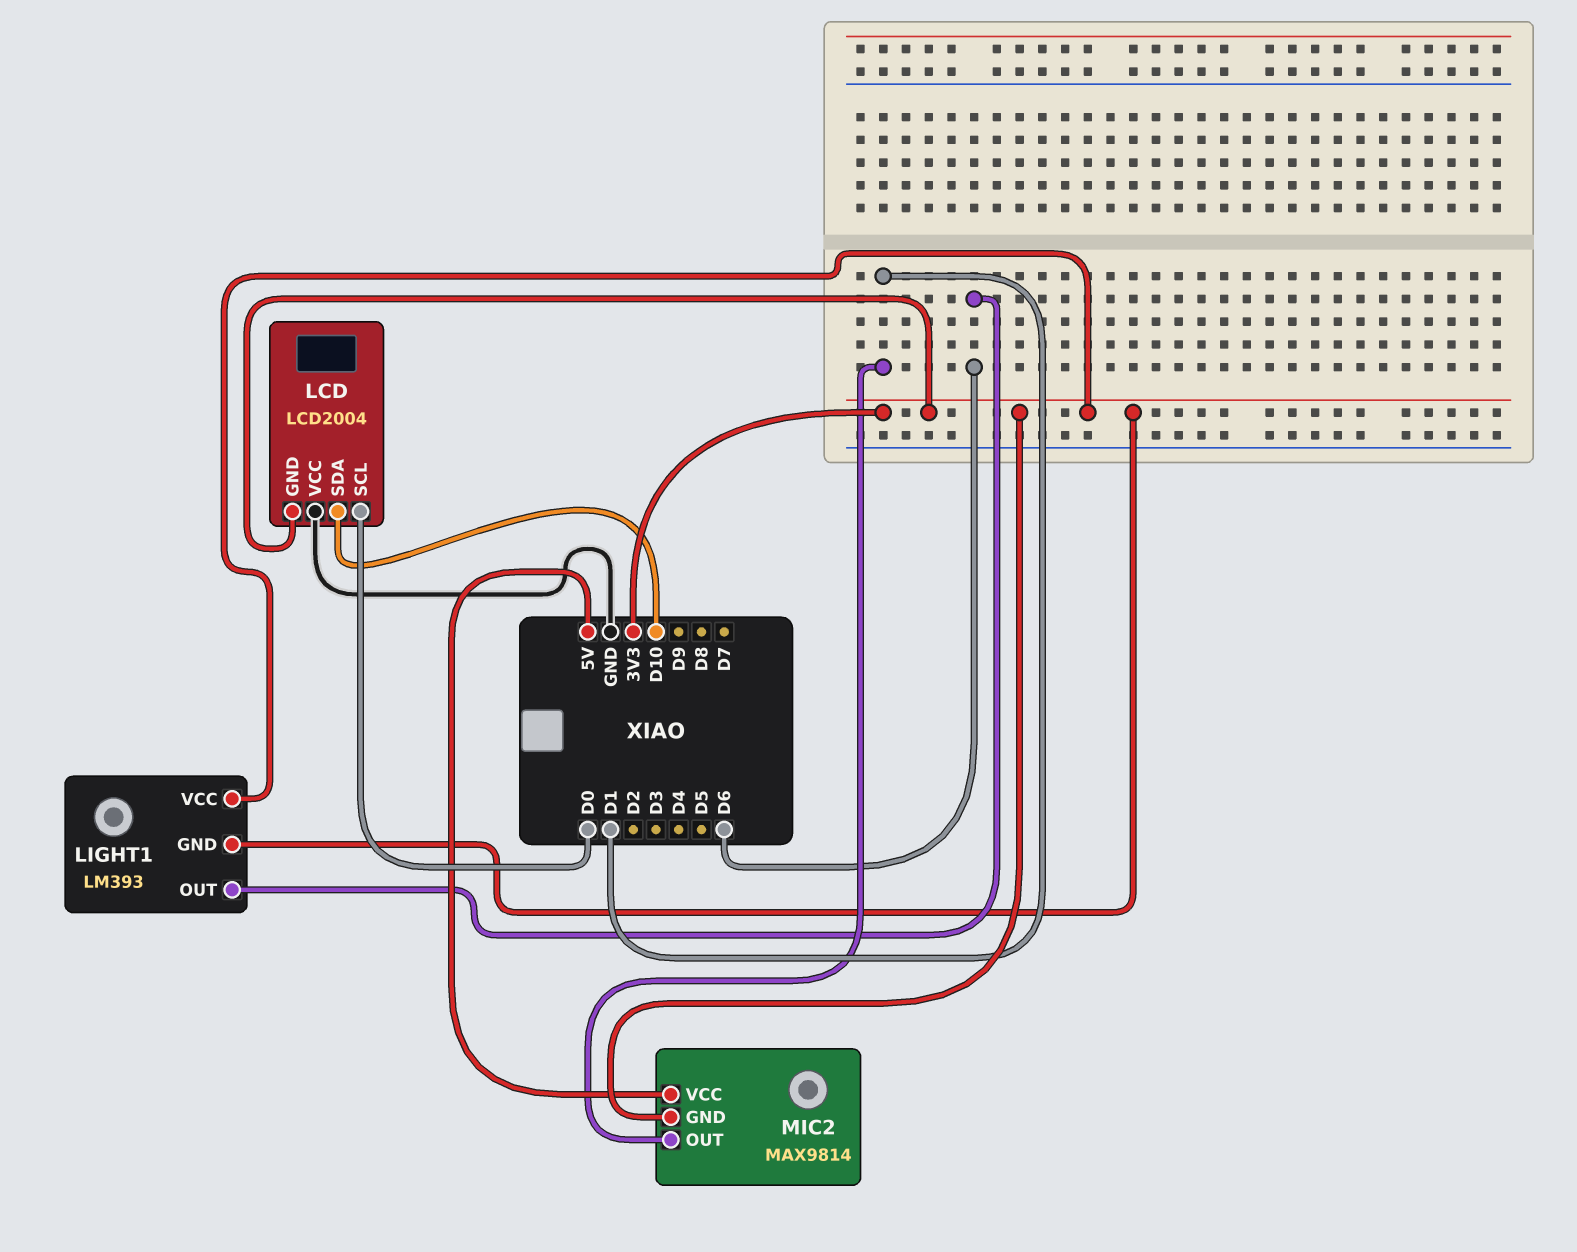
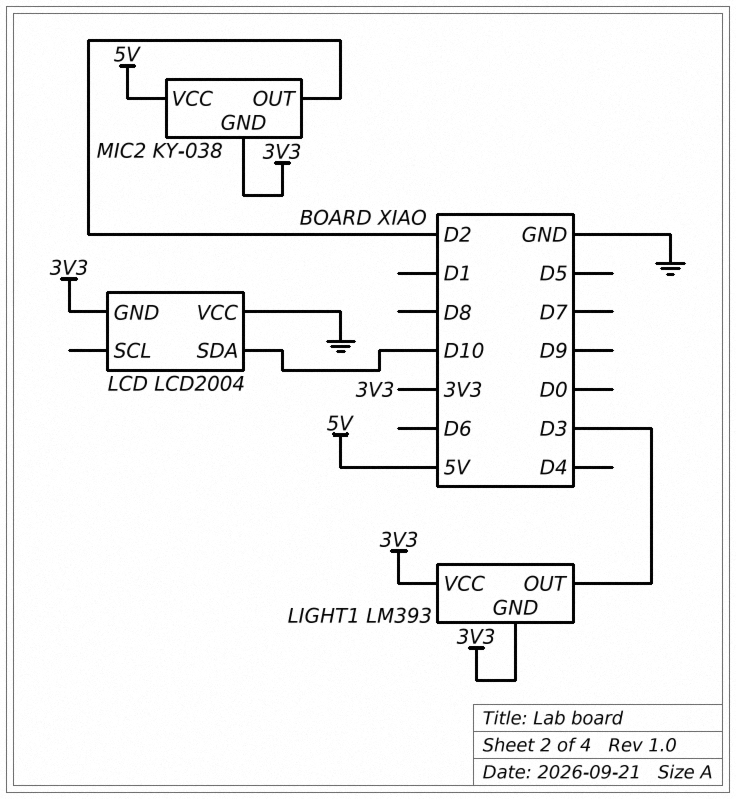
LCD pin SCL: D0 -> none
LIGHT1 pin OUT: D6 -> D3
MIC2: MAX9814 -> KY-038
MIC2 pin OUT: D1 -> D2

